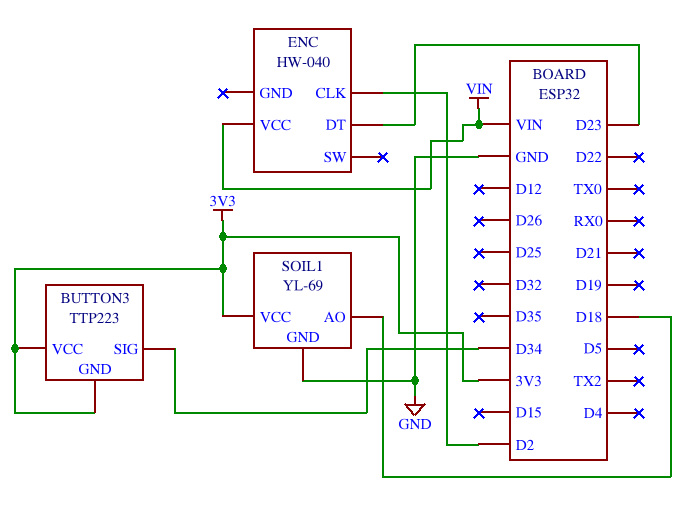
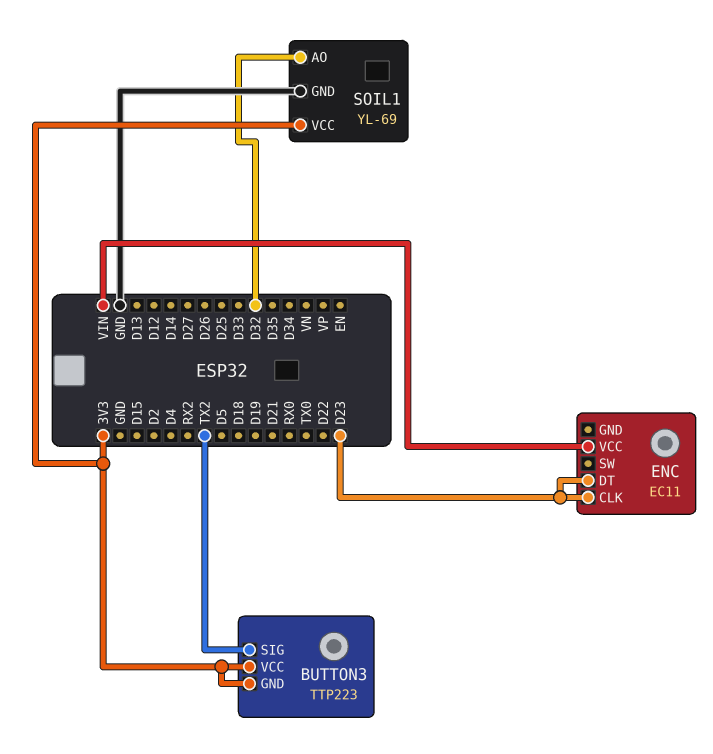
BUTTON3 pin SIG: D34 -> TX2
ENC: HW-040 -> EC11
ENC pin CLK: D2 -> D23
SOIL1 pin AO: D18 -> D32

